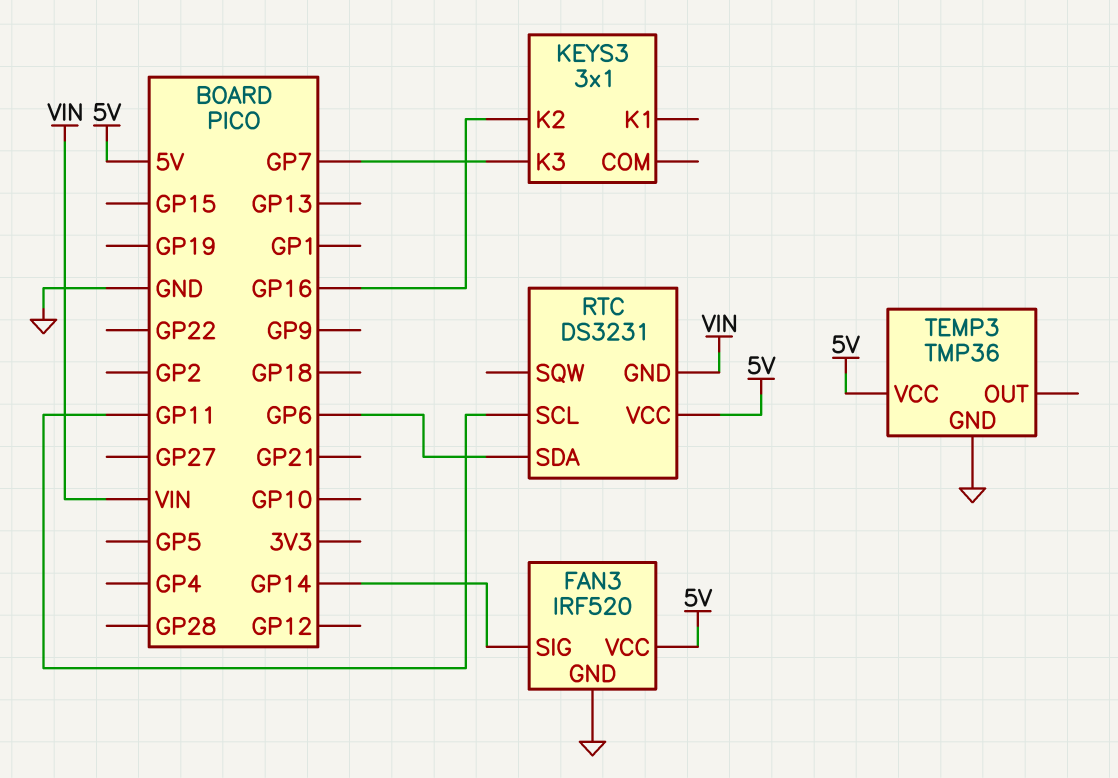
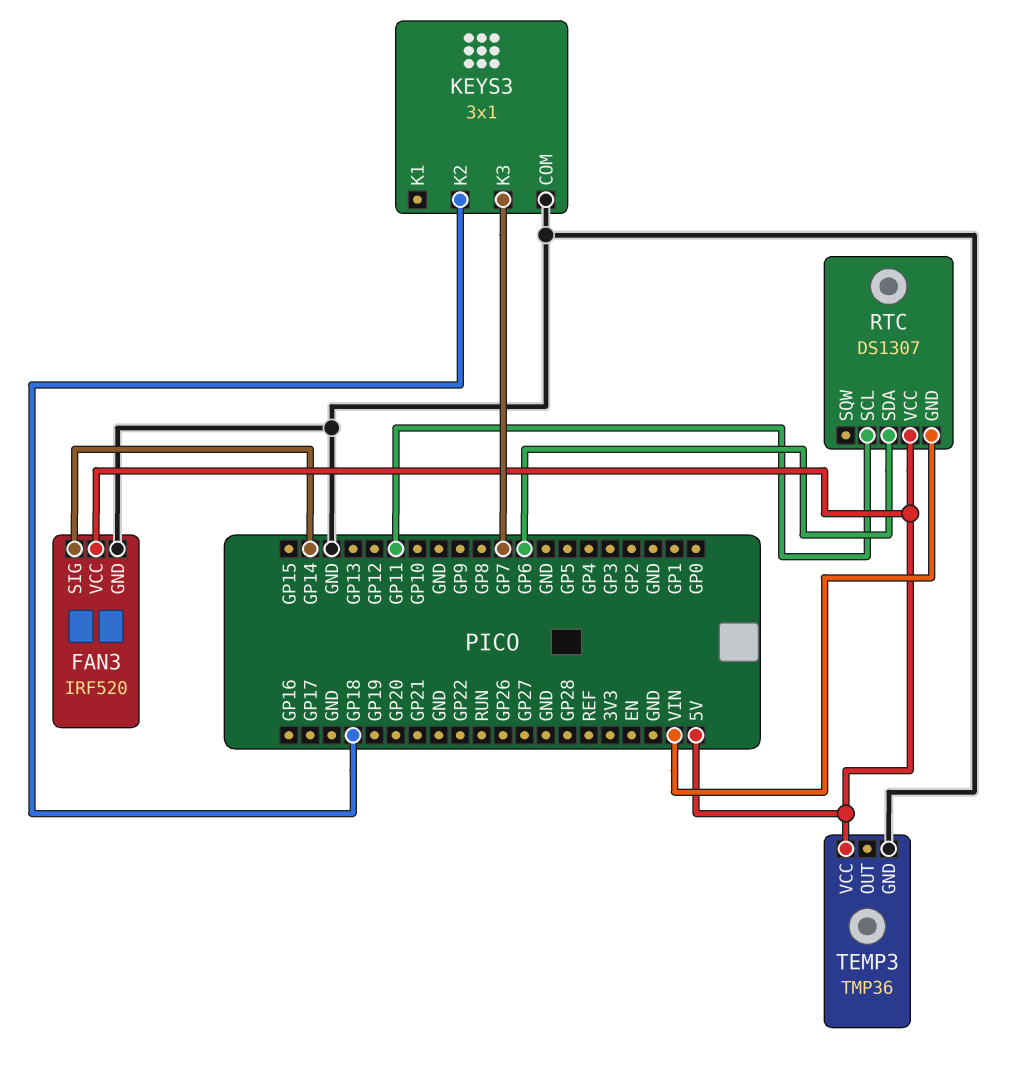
KEYS3 pin COM: none -> GND
KEYS3 pin K2: GP16 -> GP18
RTC: DS3231 -> DS1307

